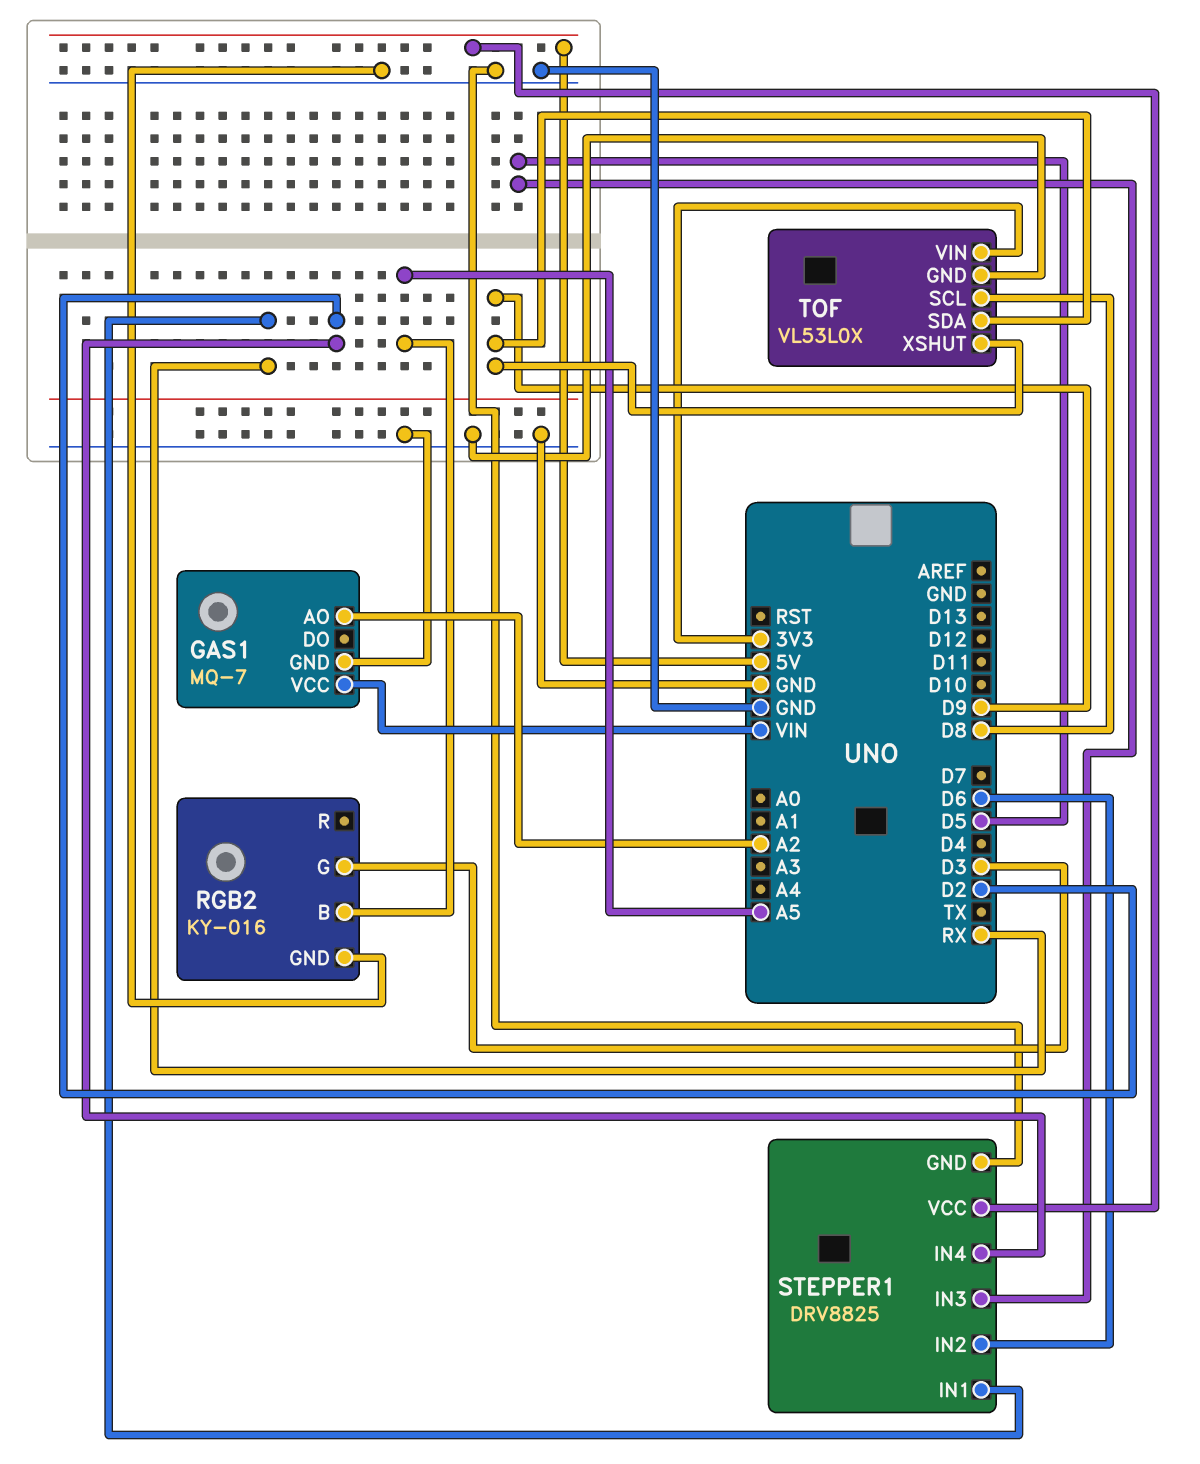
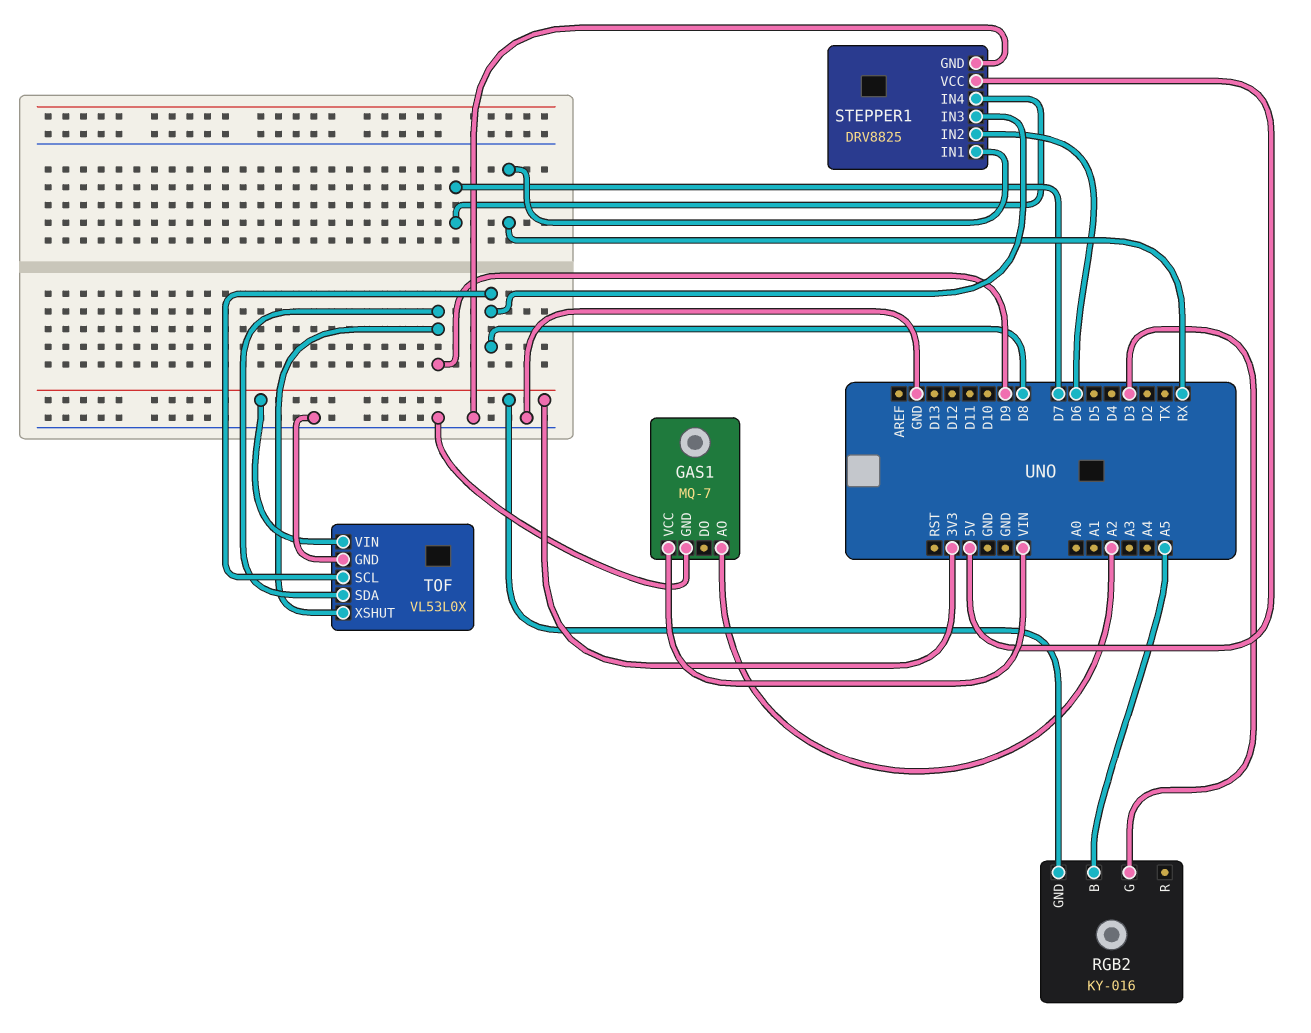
RGB2 pin GND: GND -> 3V3
STEPPER1 pin IN3: D5 -> D8
STEPPER1 pin IN4: D2 -> D7

